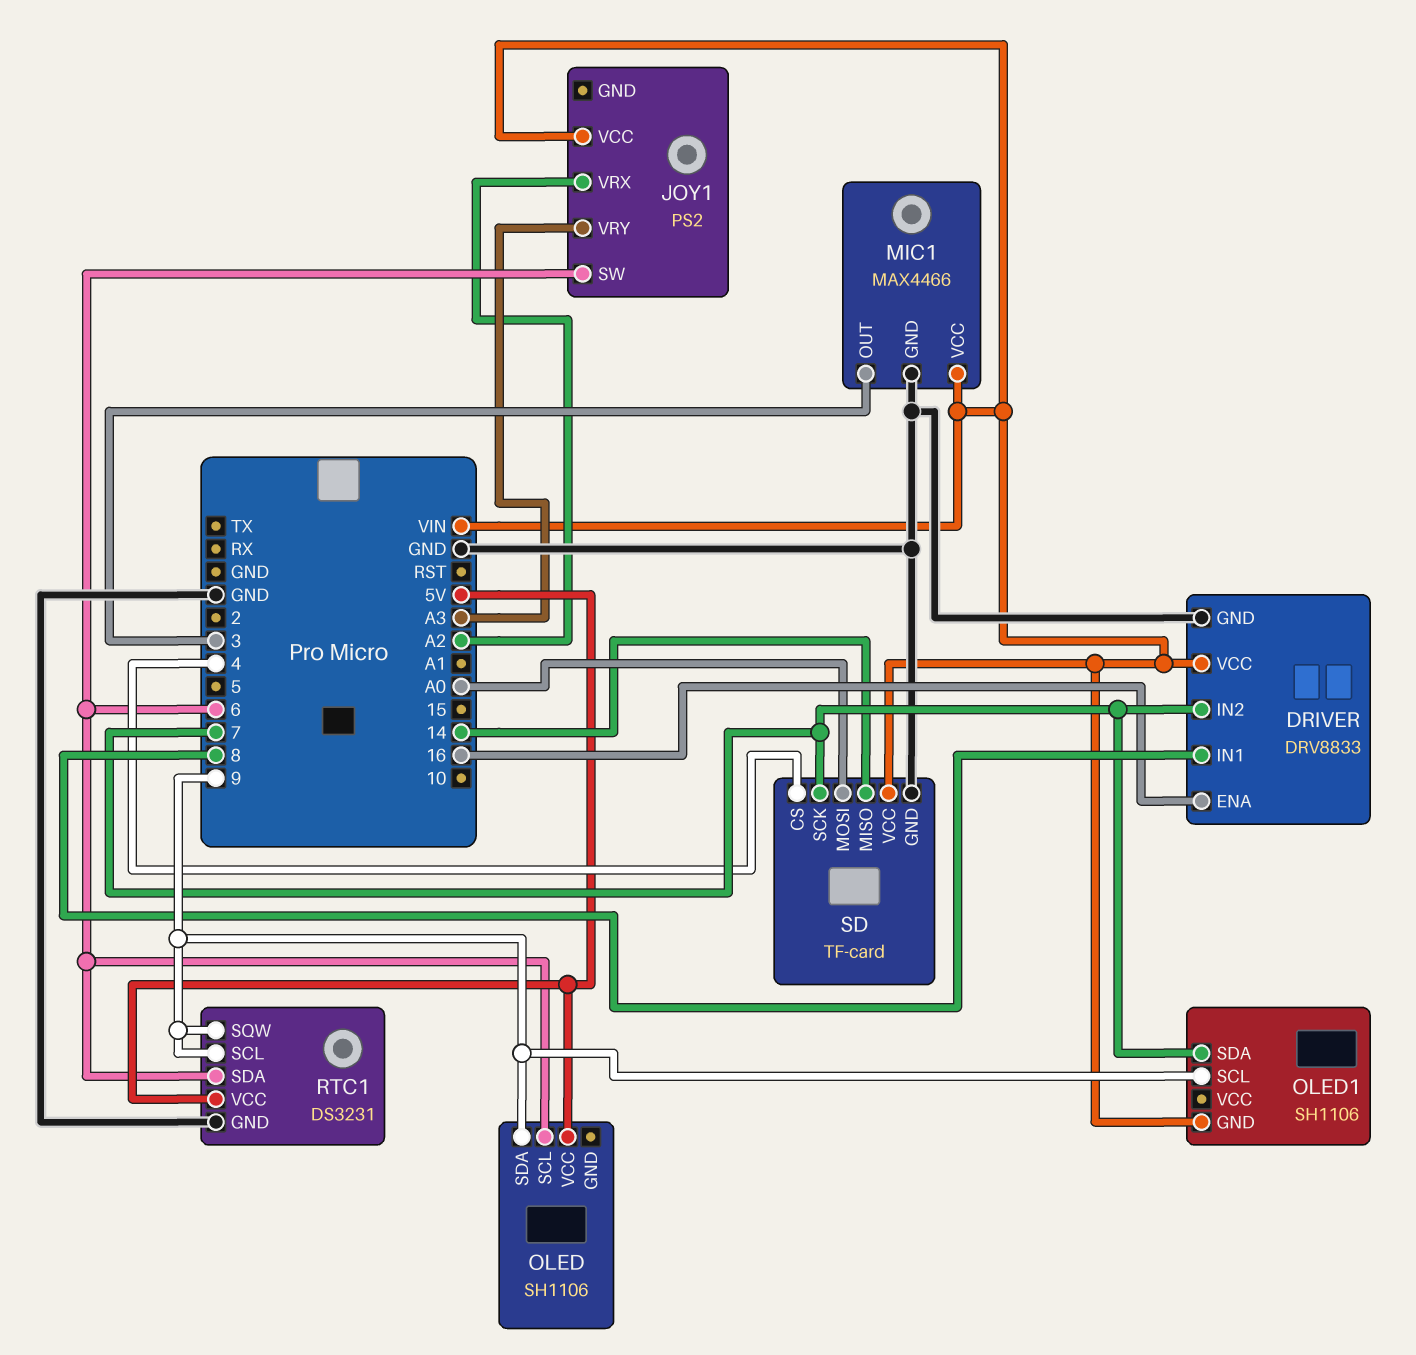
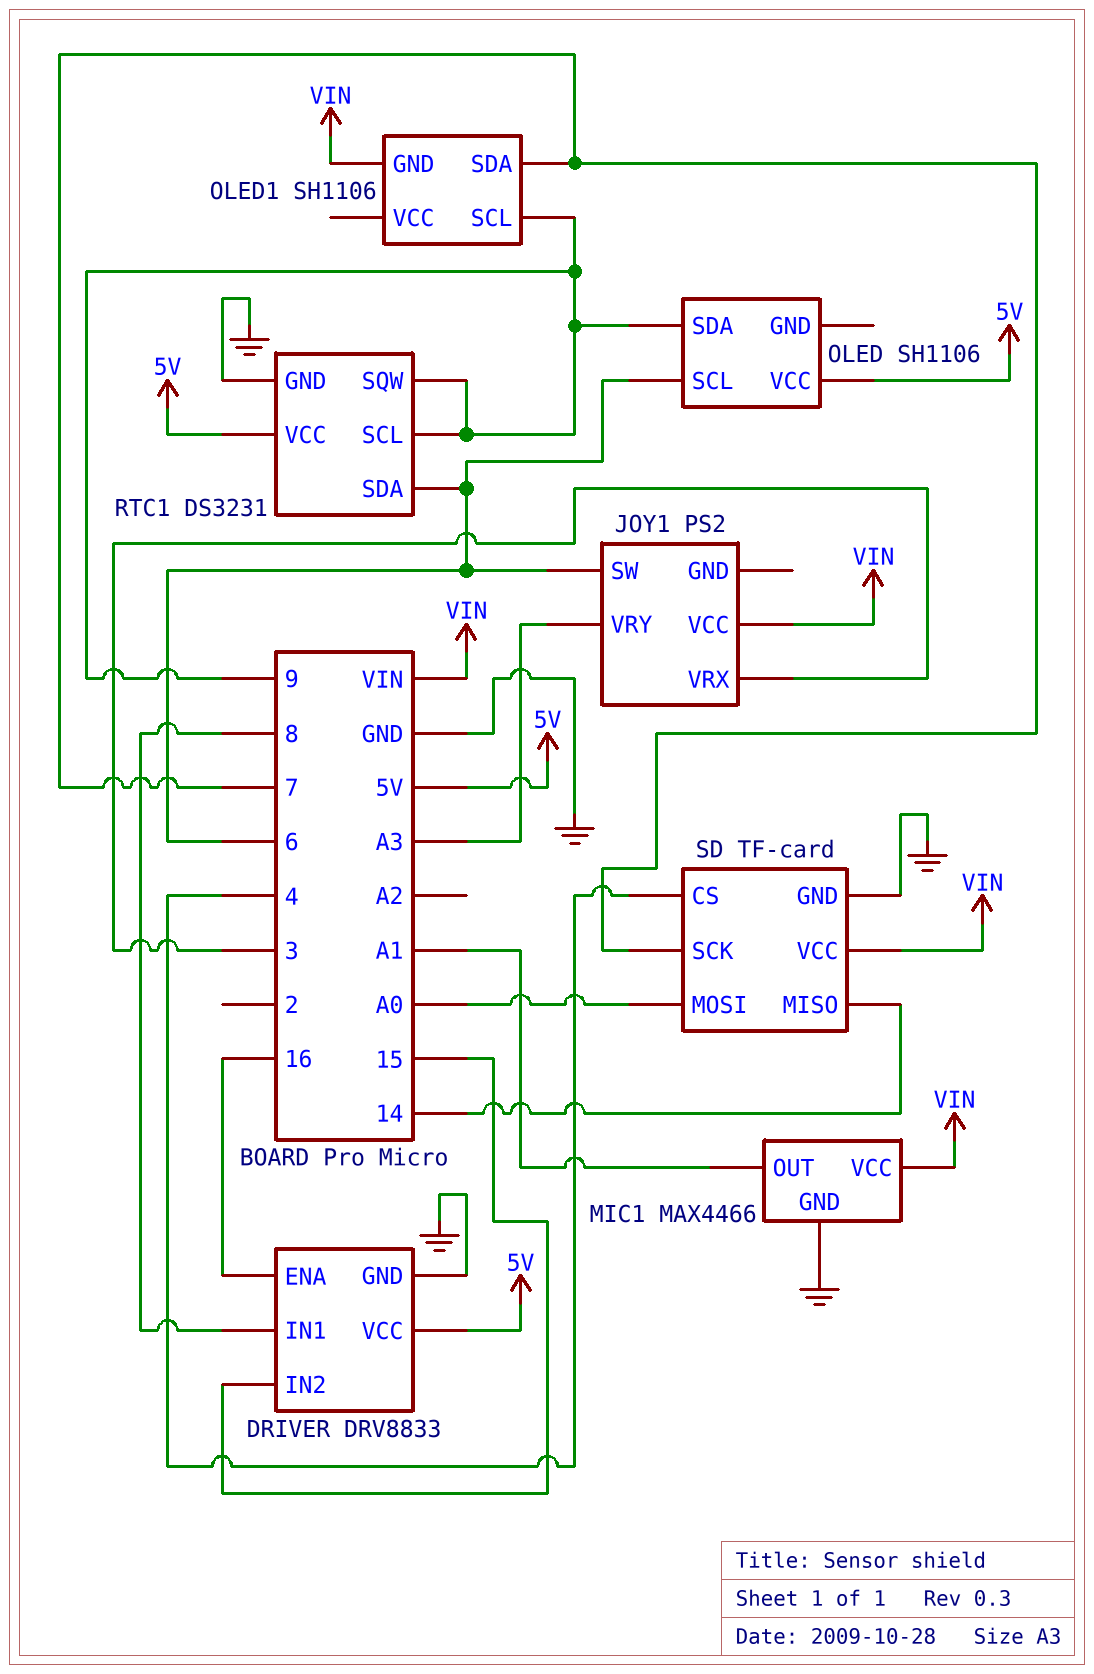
DRIVER pin IN2: 7 -> 15
DRIVER pin VCC: VIN -> 5V
JOY1 pin VRX: A2 -> 3
MIC1 pin OUT: 3 -> A1

